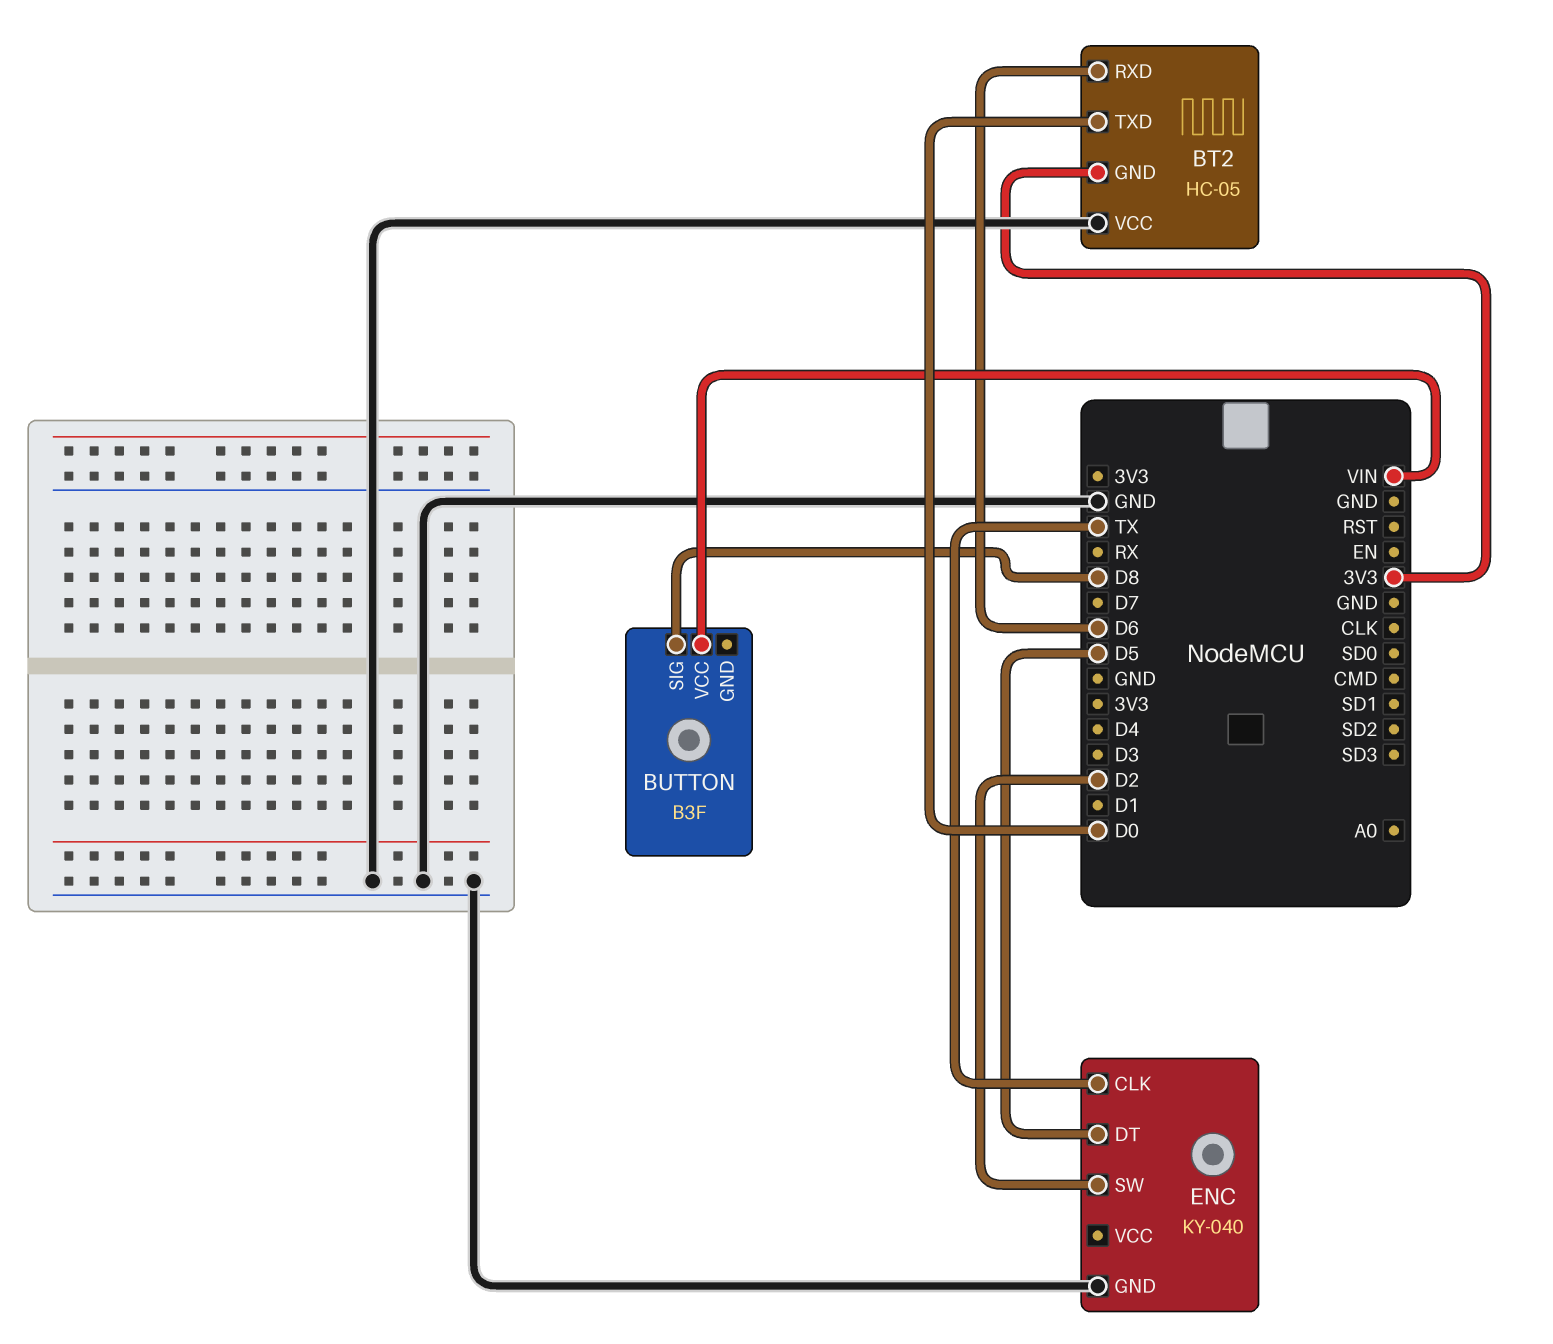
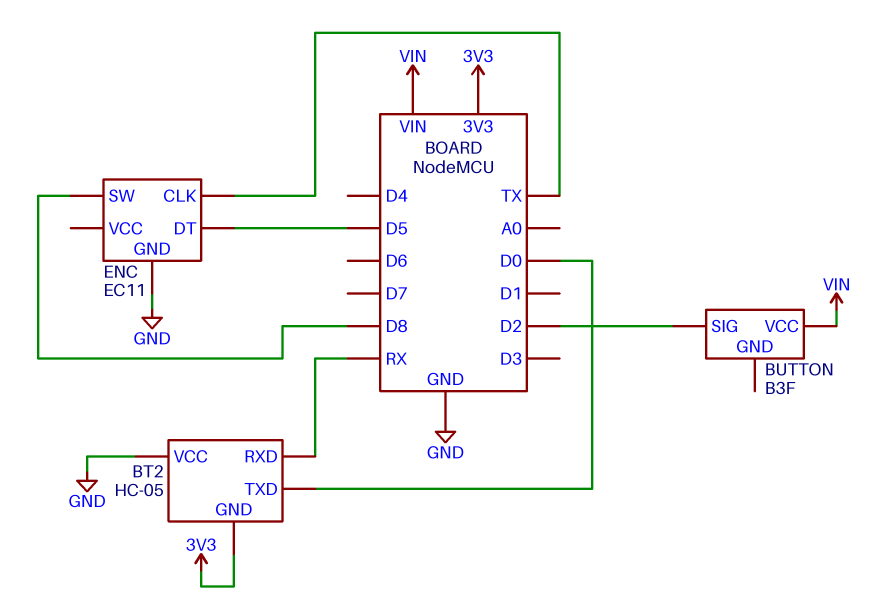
BT2 pin RXD: D6 -> RX
BUTTON pin SIG: D8 -> D2
ENC: KY-040 -> EC11
ENC pin SW: D2 -> D8

